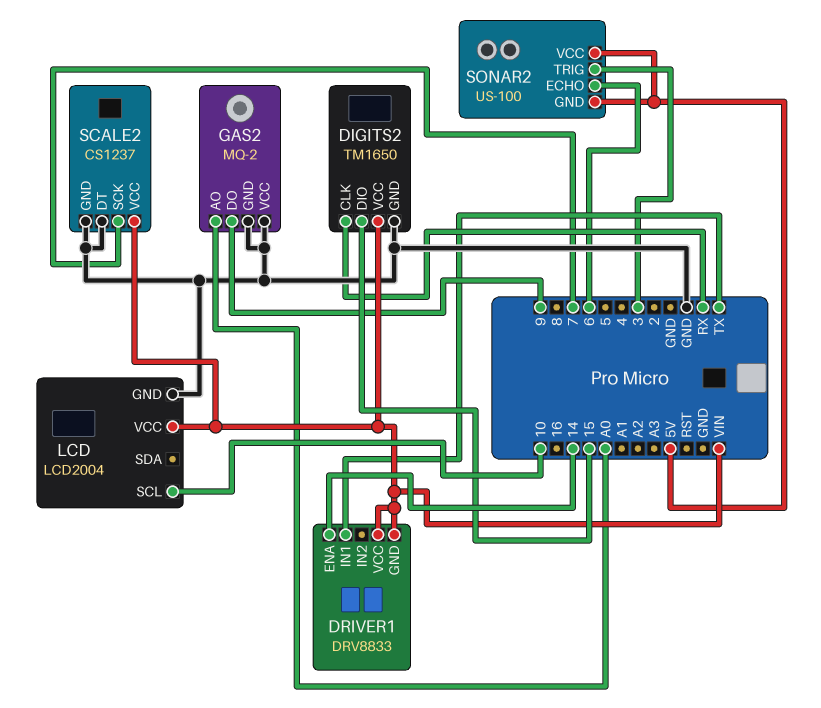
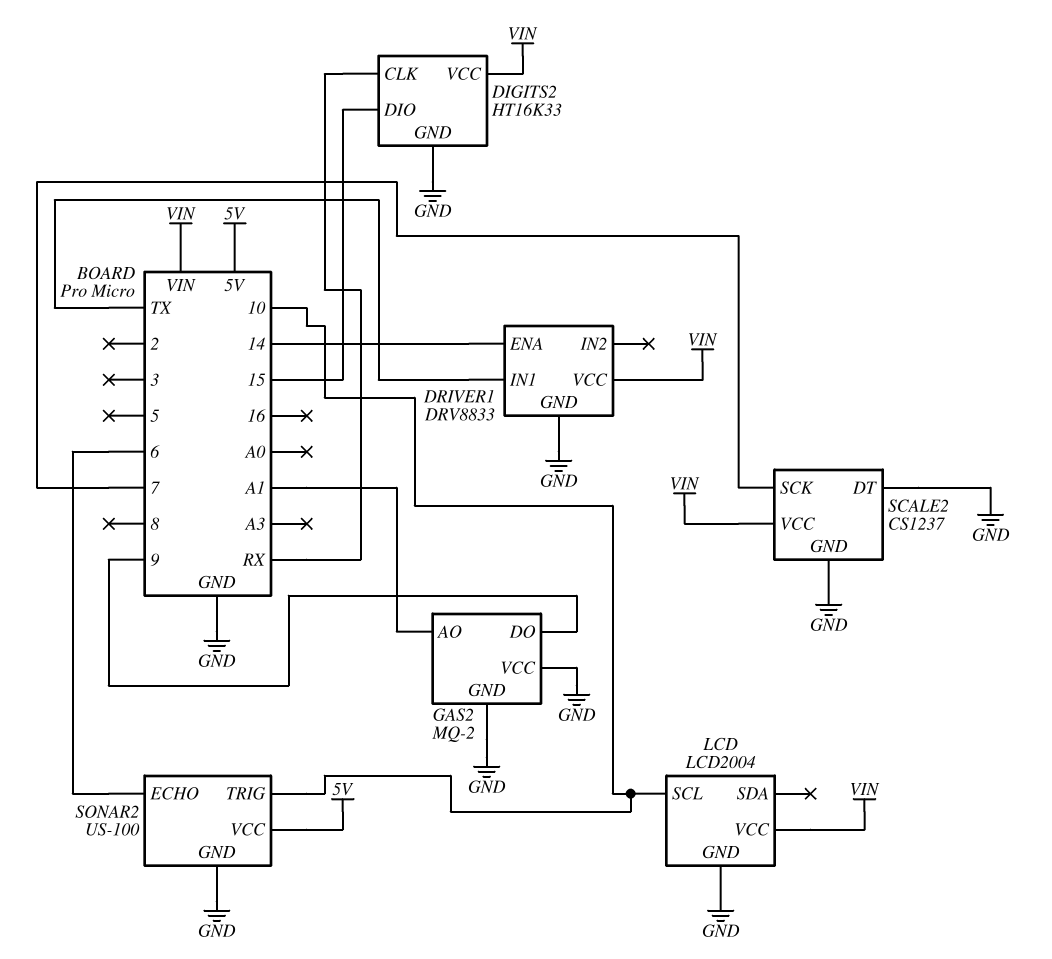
DIGITS2: TM1650 -> HT16K33
DRIVER1 pin GND: VIN -> GND
GAS2 pin AO: A0 -> A1
SONAR2 pin GND: 5V -> GND
SONAR2 pin TRIG: 3 -> 10

